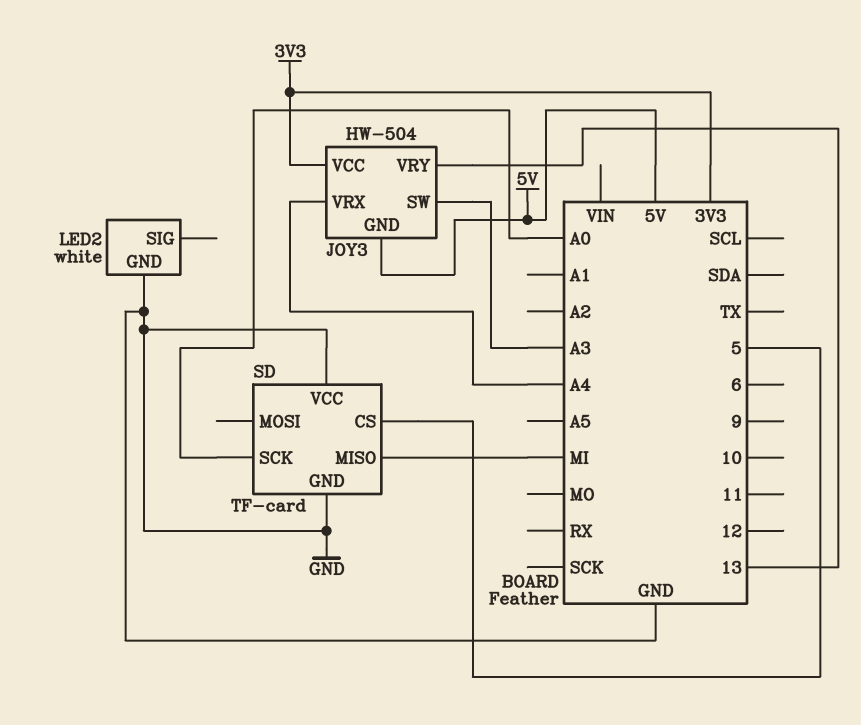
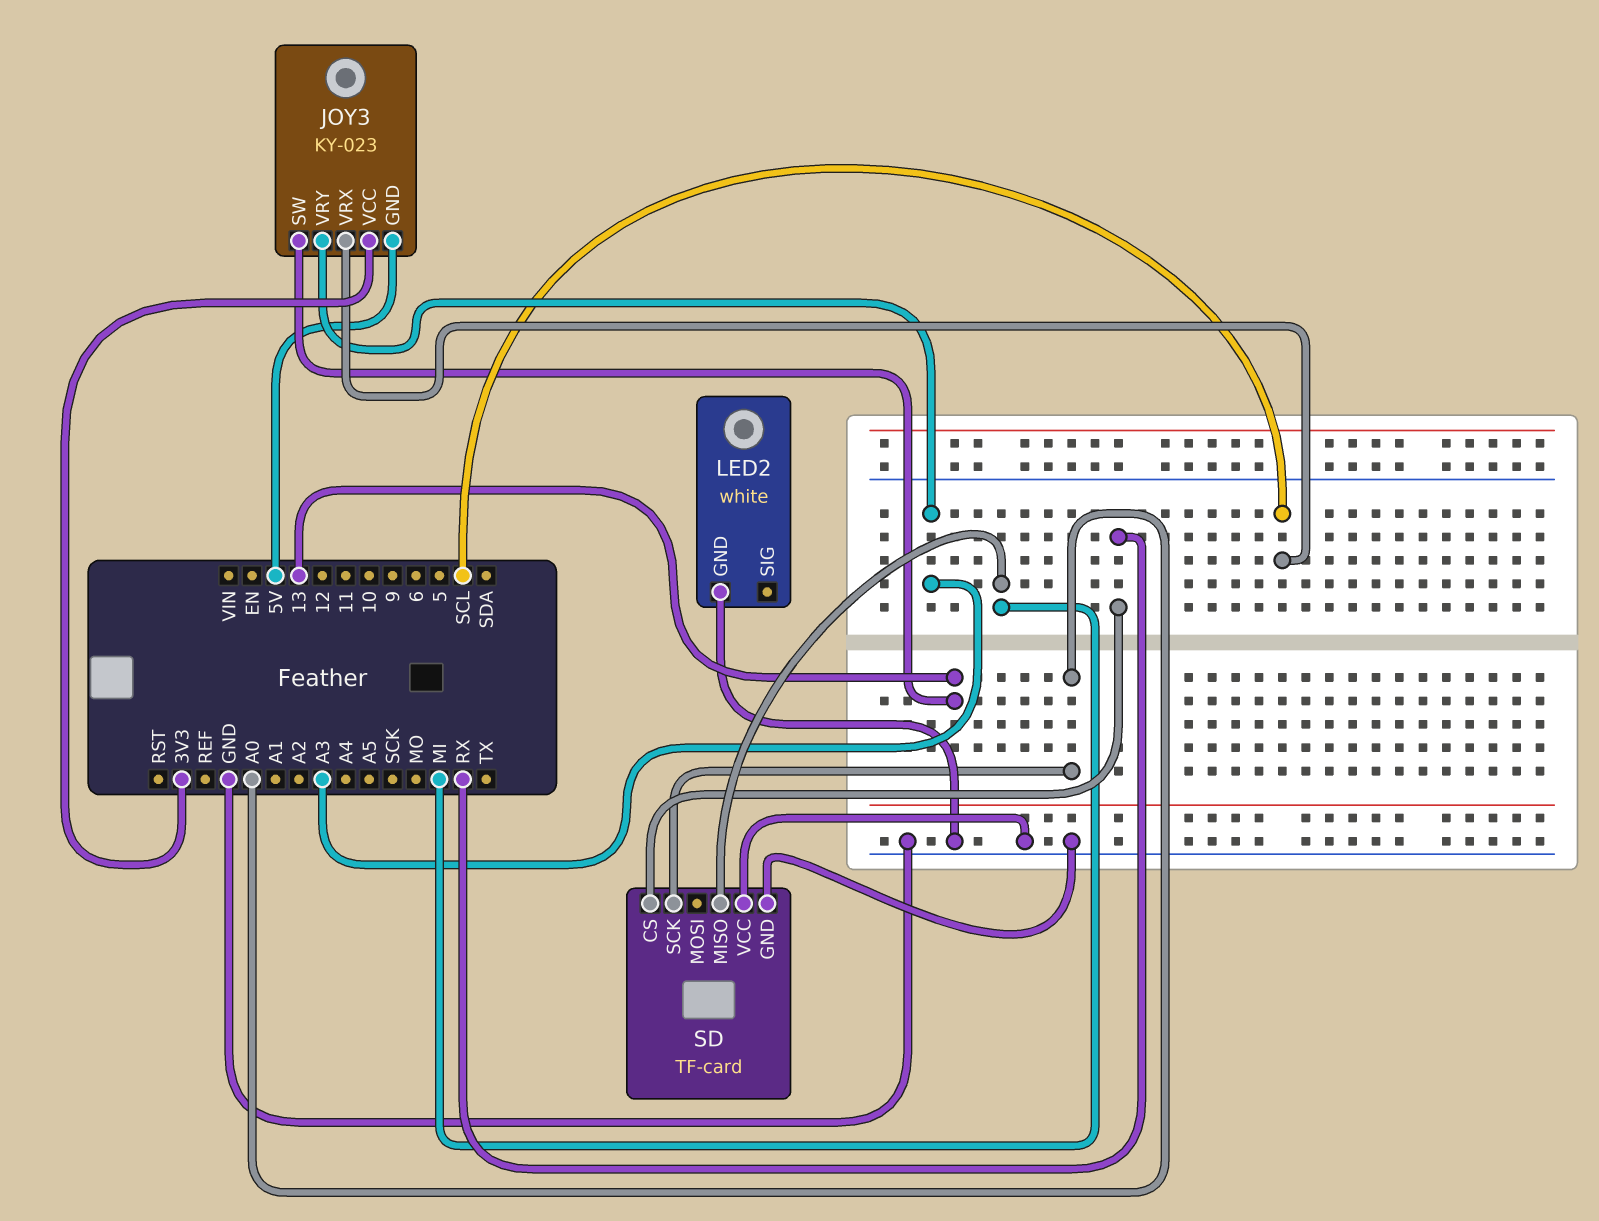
JOY3: HW-504 -> KY-023
JOY3 pin SW: A3 -> 13
JOY3 pin VRX: A4 -> SCL
JOY3 pin VRY: 13 -> A3
SD pin CS: 5 -> RX

